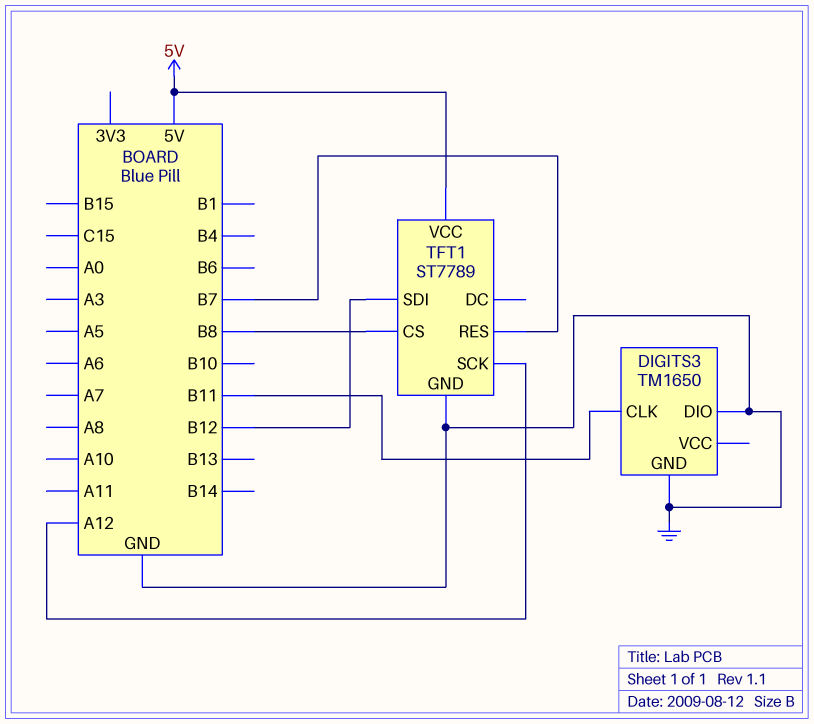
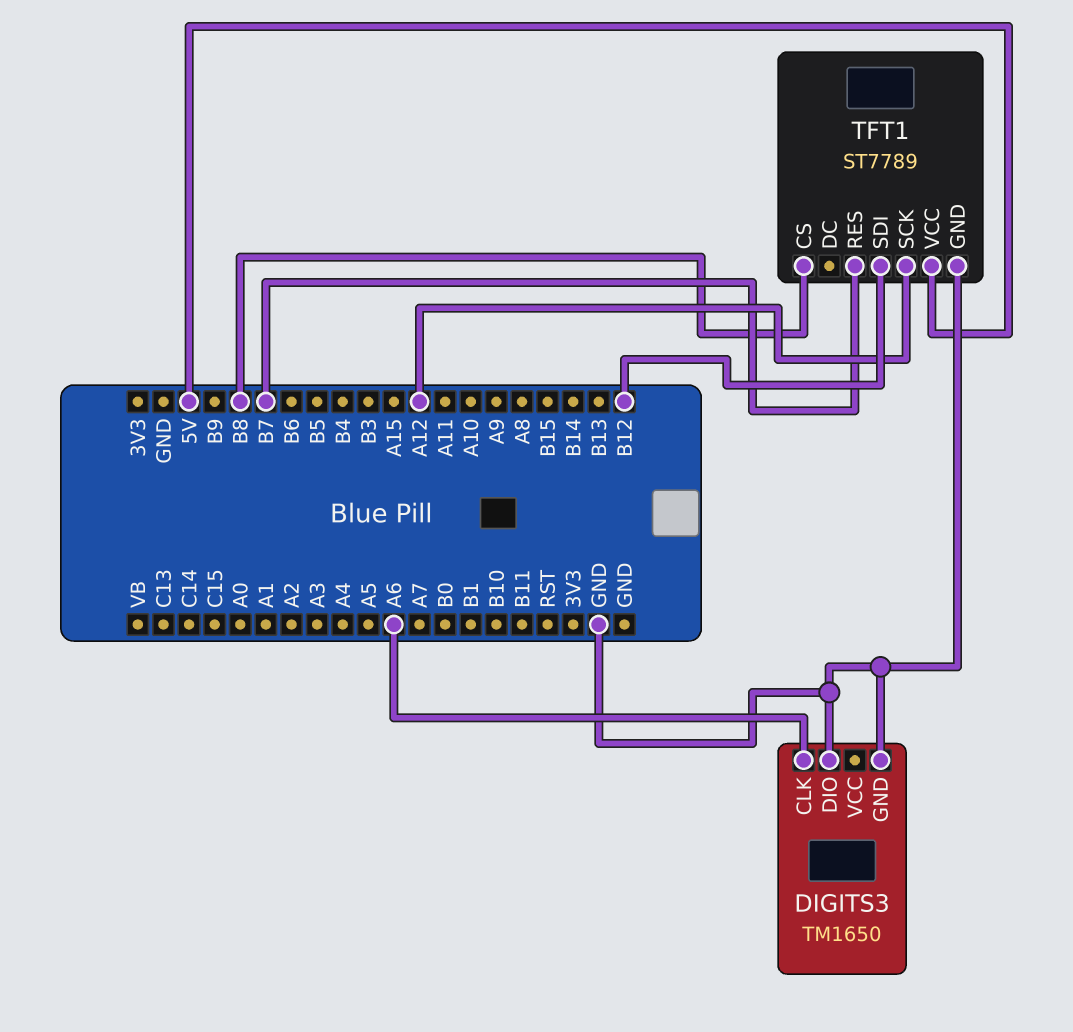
DIGITS3 pin CLK: B11 -> A6

